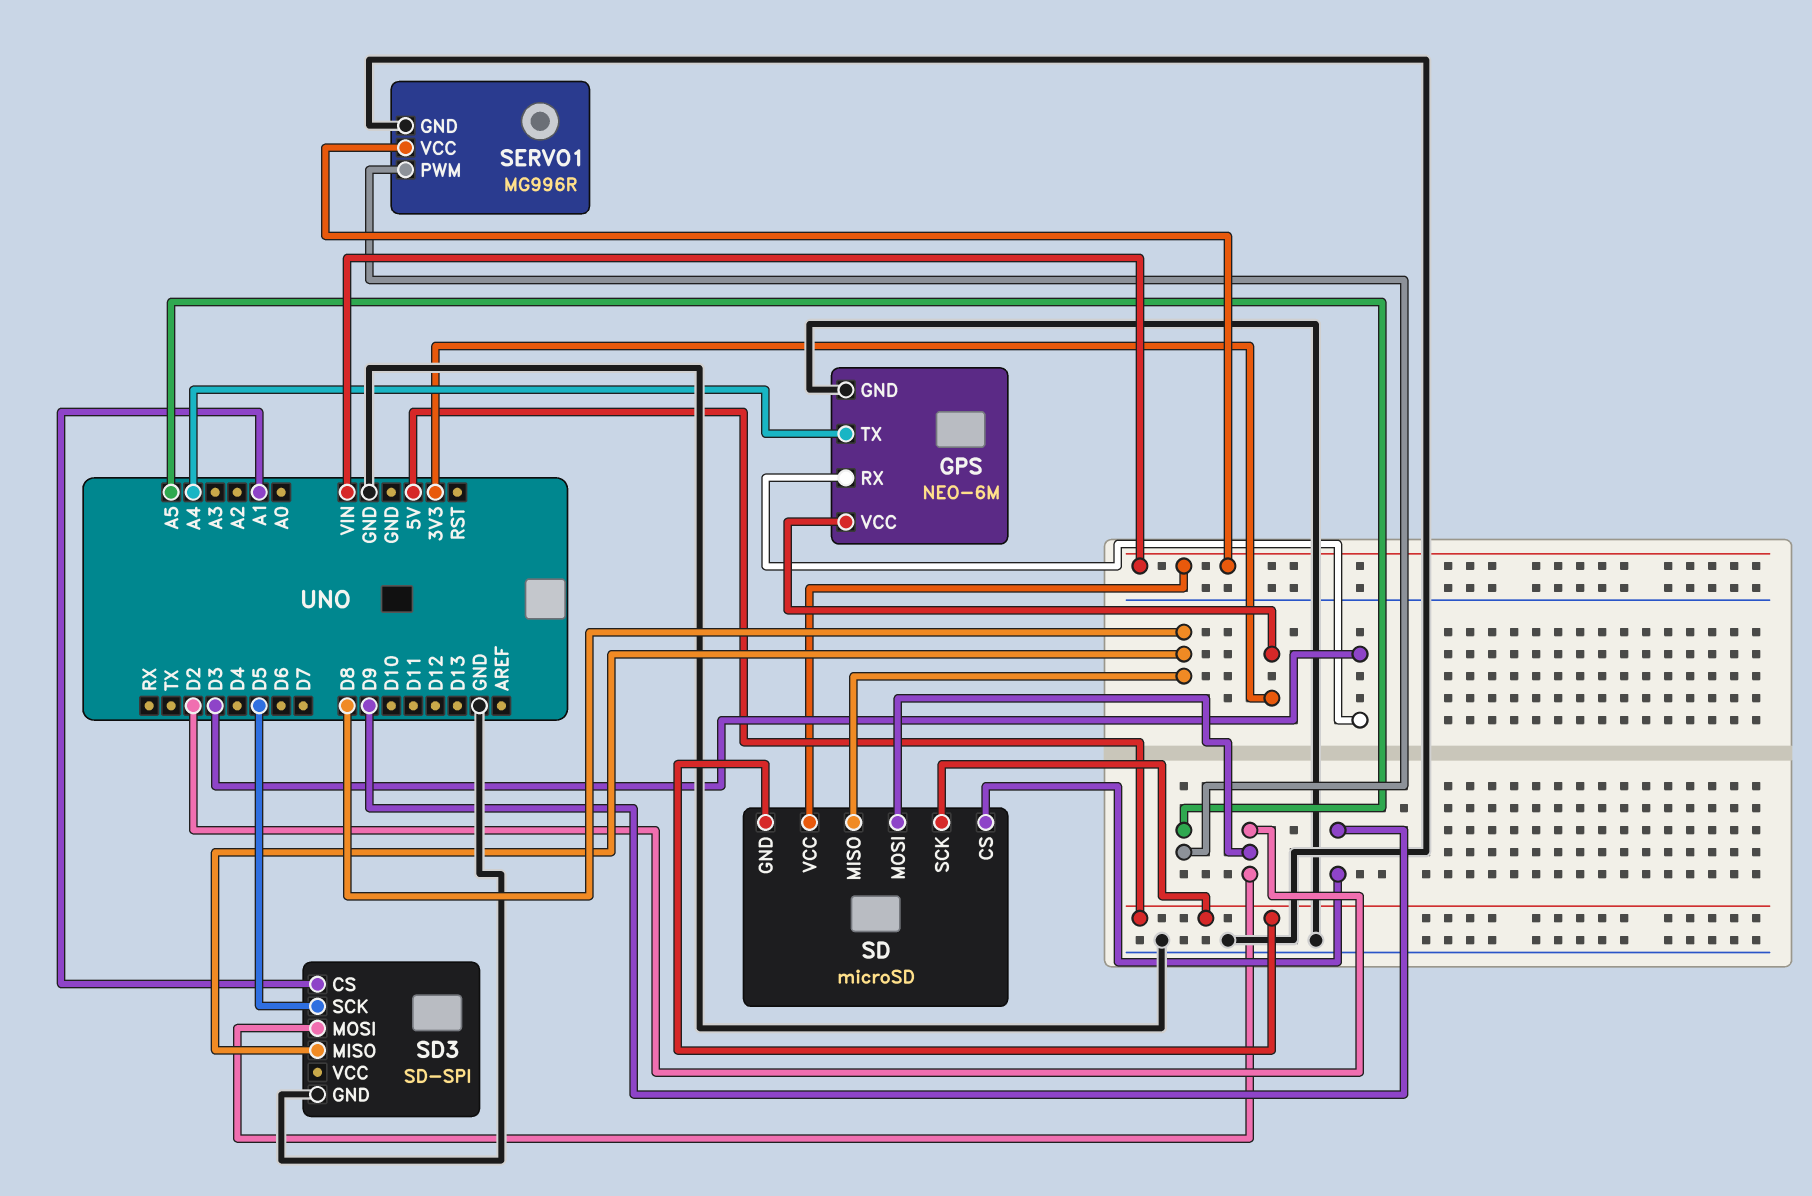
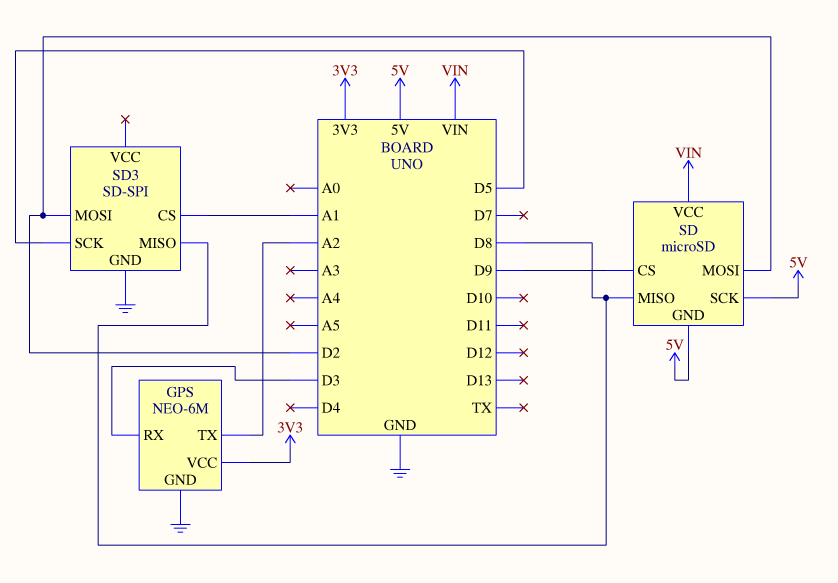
GPS pin TX: A4 -> A2
SERVO1: MG996R -> none
SERVO1 pin GND: GND -> none
SERVO1 pin PWM: A5 -> none
SERVO1 pin VCC: VIN -> none

